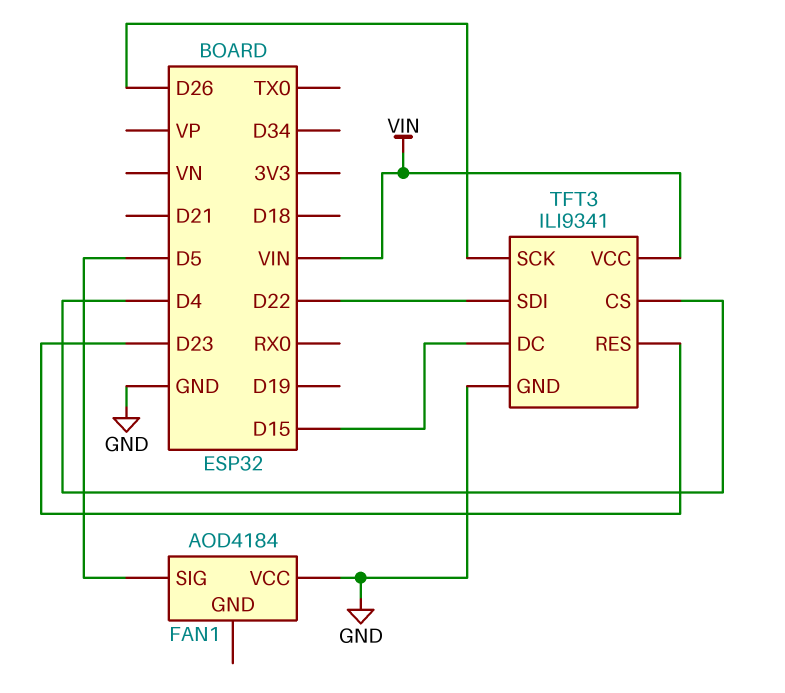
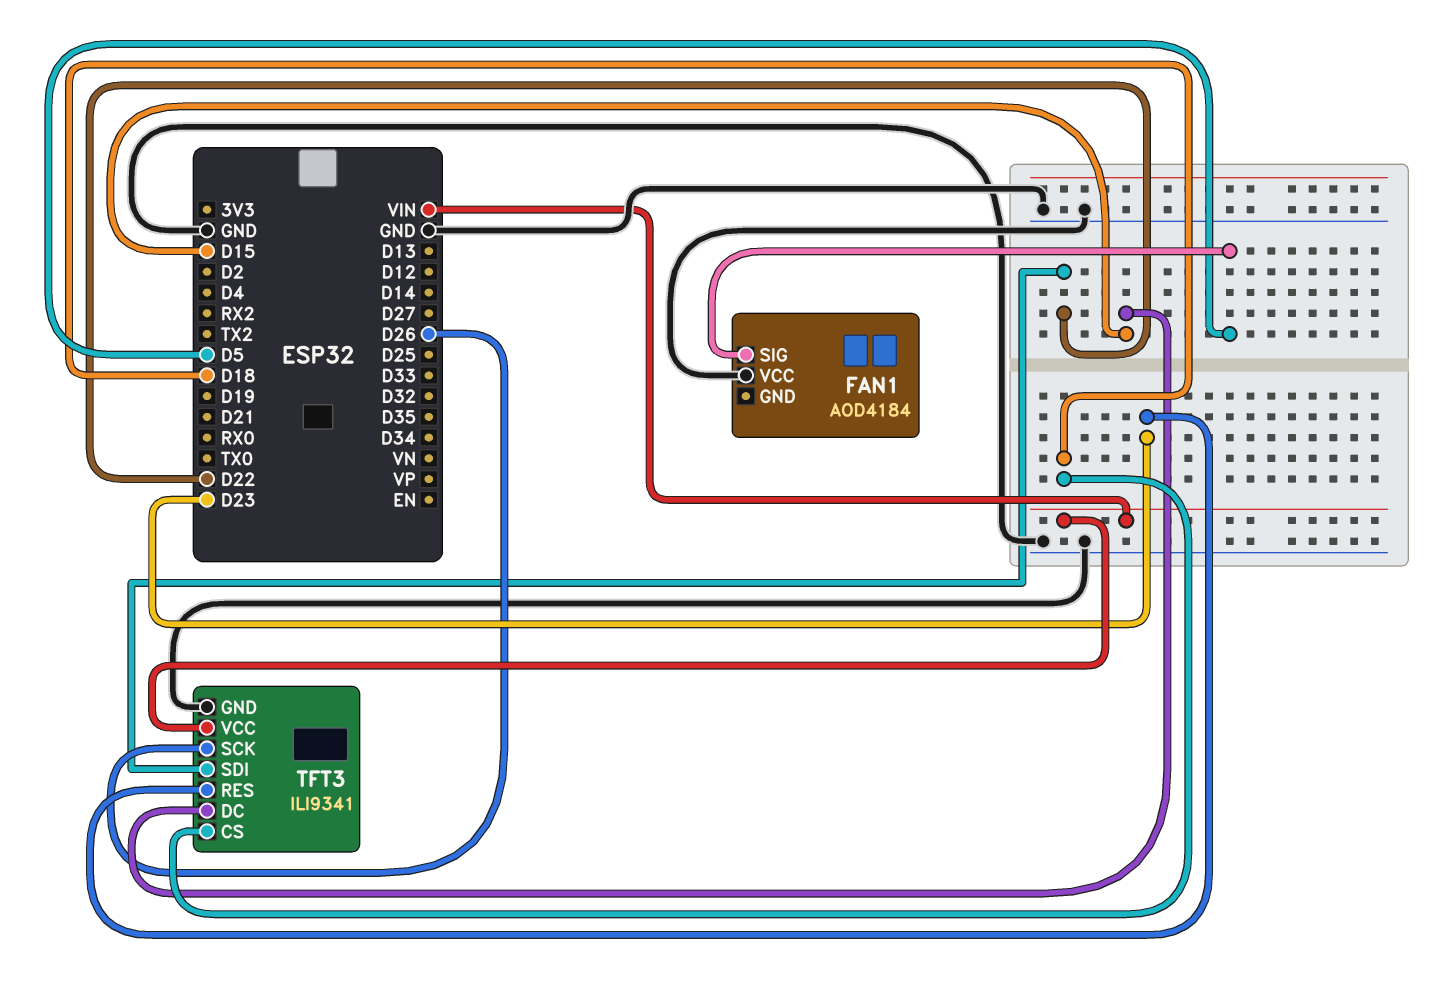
TFT3 pin CS: D4 -> D18

